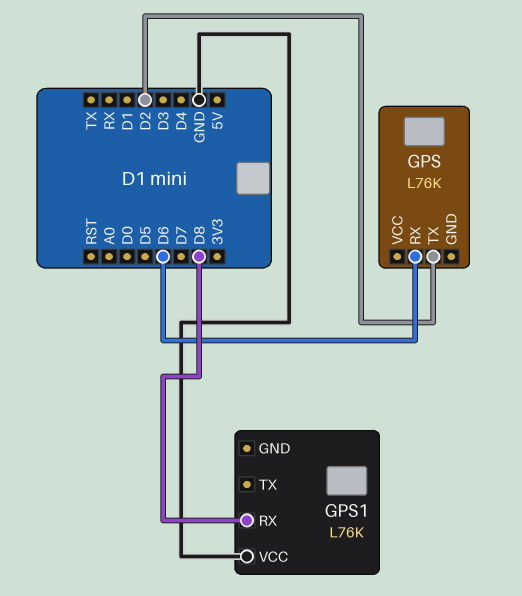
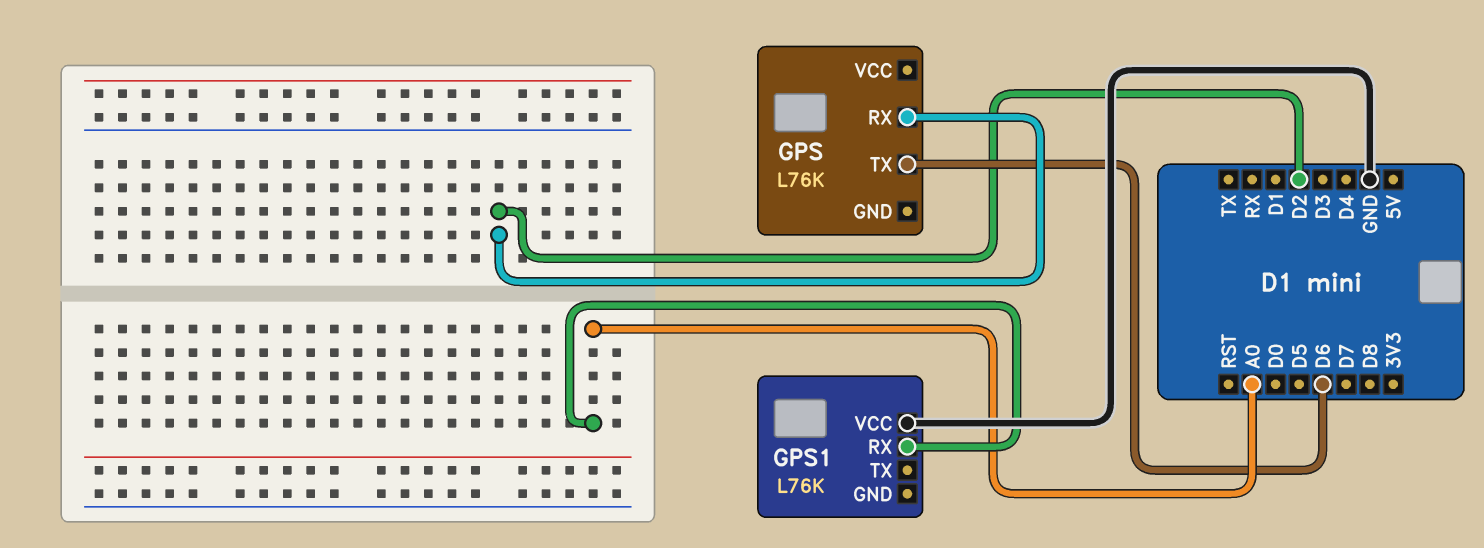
GPS pin RX: D6 -> D2
GPS pin TX: D2 -> D6
GPS1 pin RX: D8 -> A0

